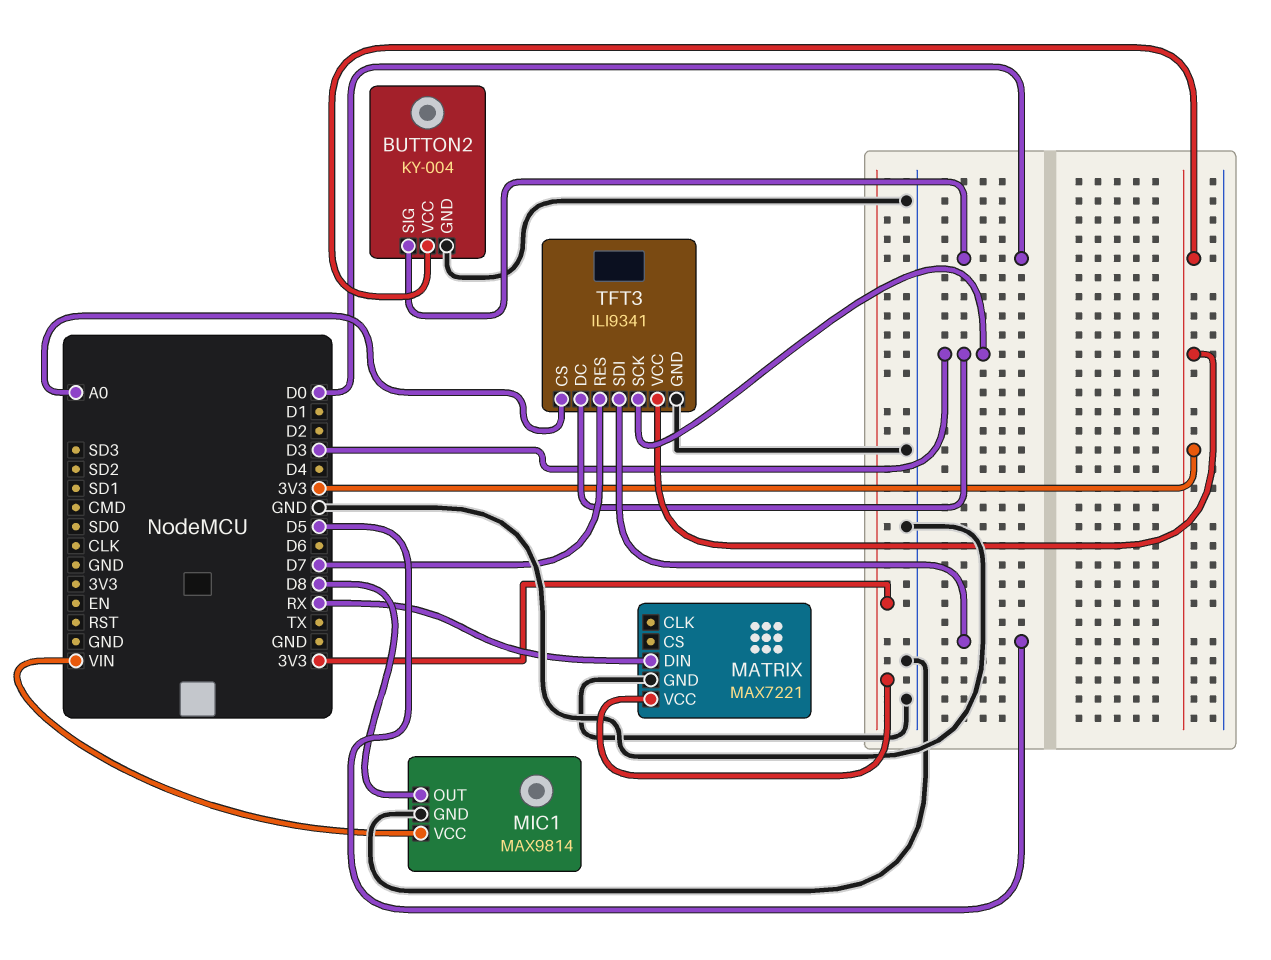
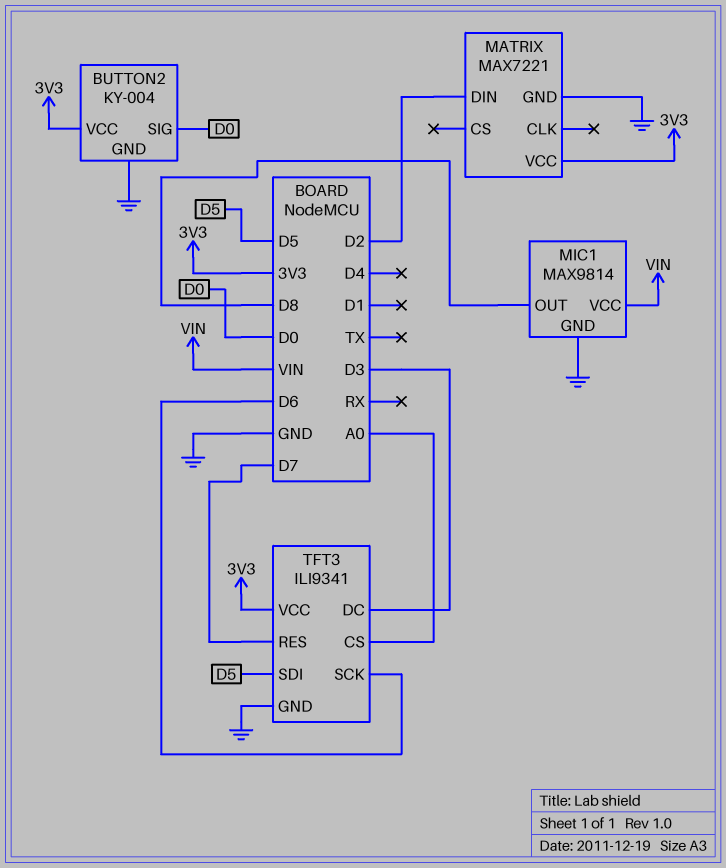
MATRIX pin DIN: RX -> D2
TFT3 pin SCK: D3 -> D6

